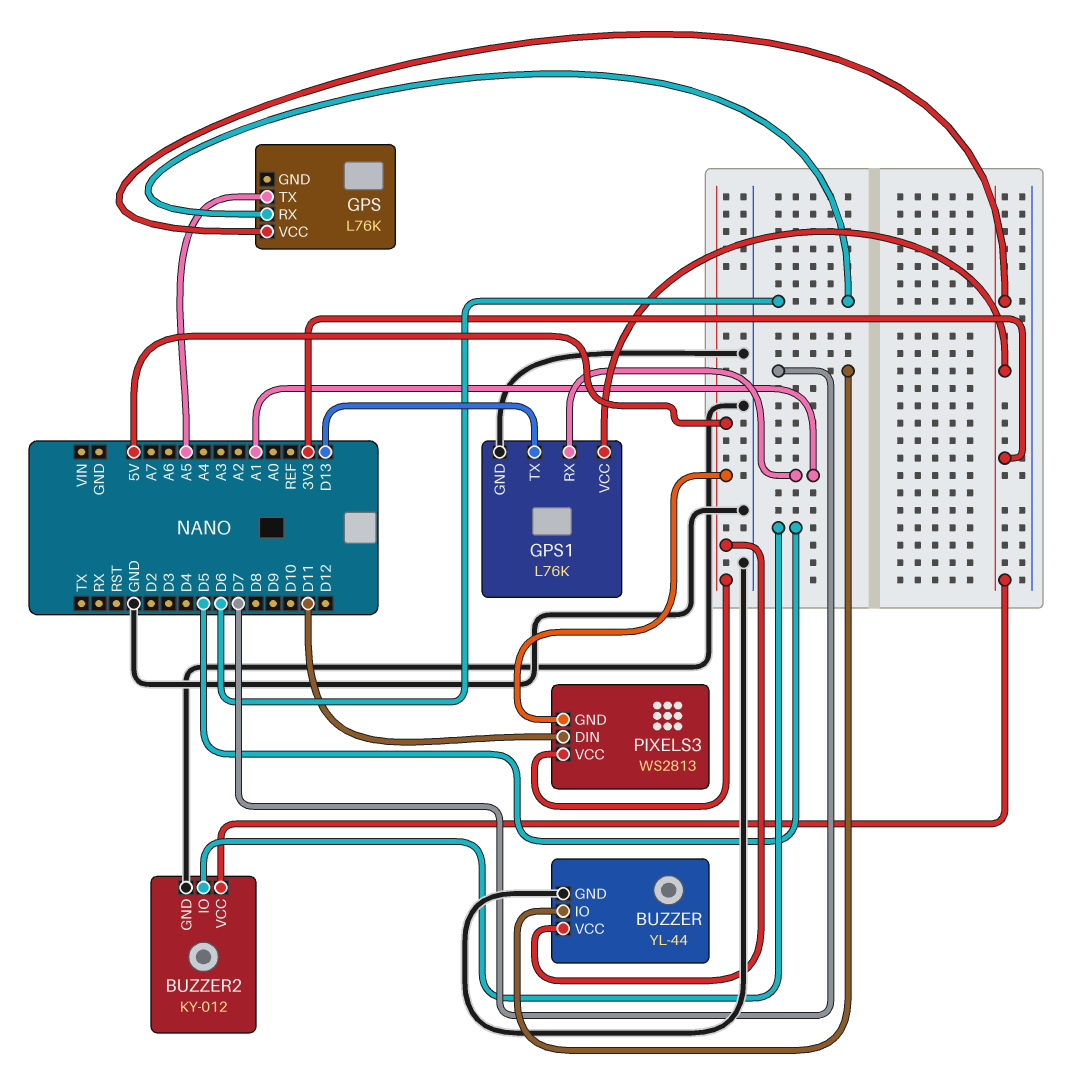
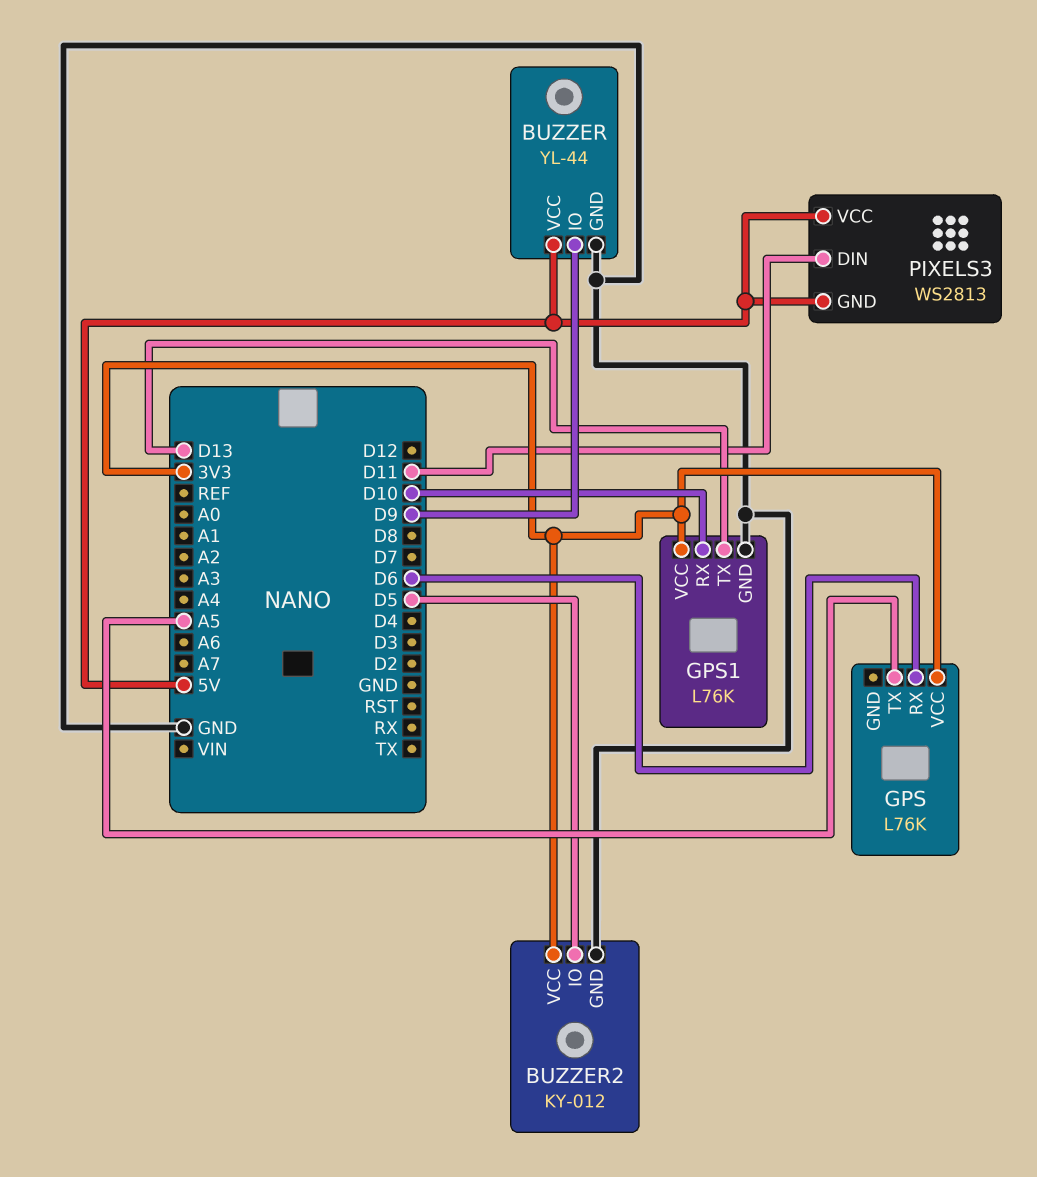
BUZZER pin IO: D7 -> D9
GPS1 pin RX: A1 -> D10

